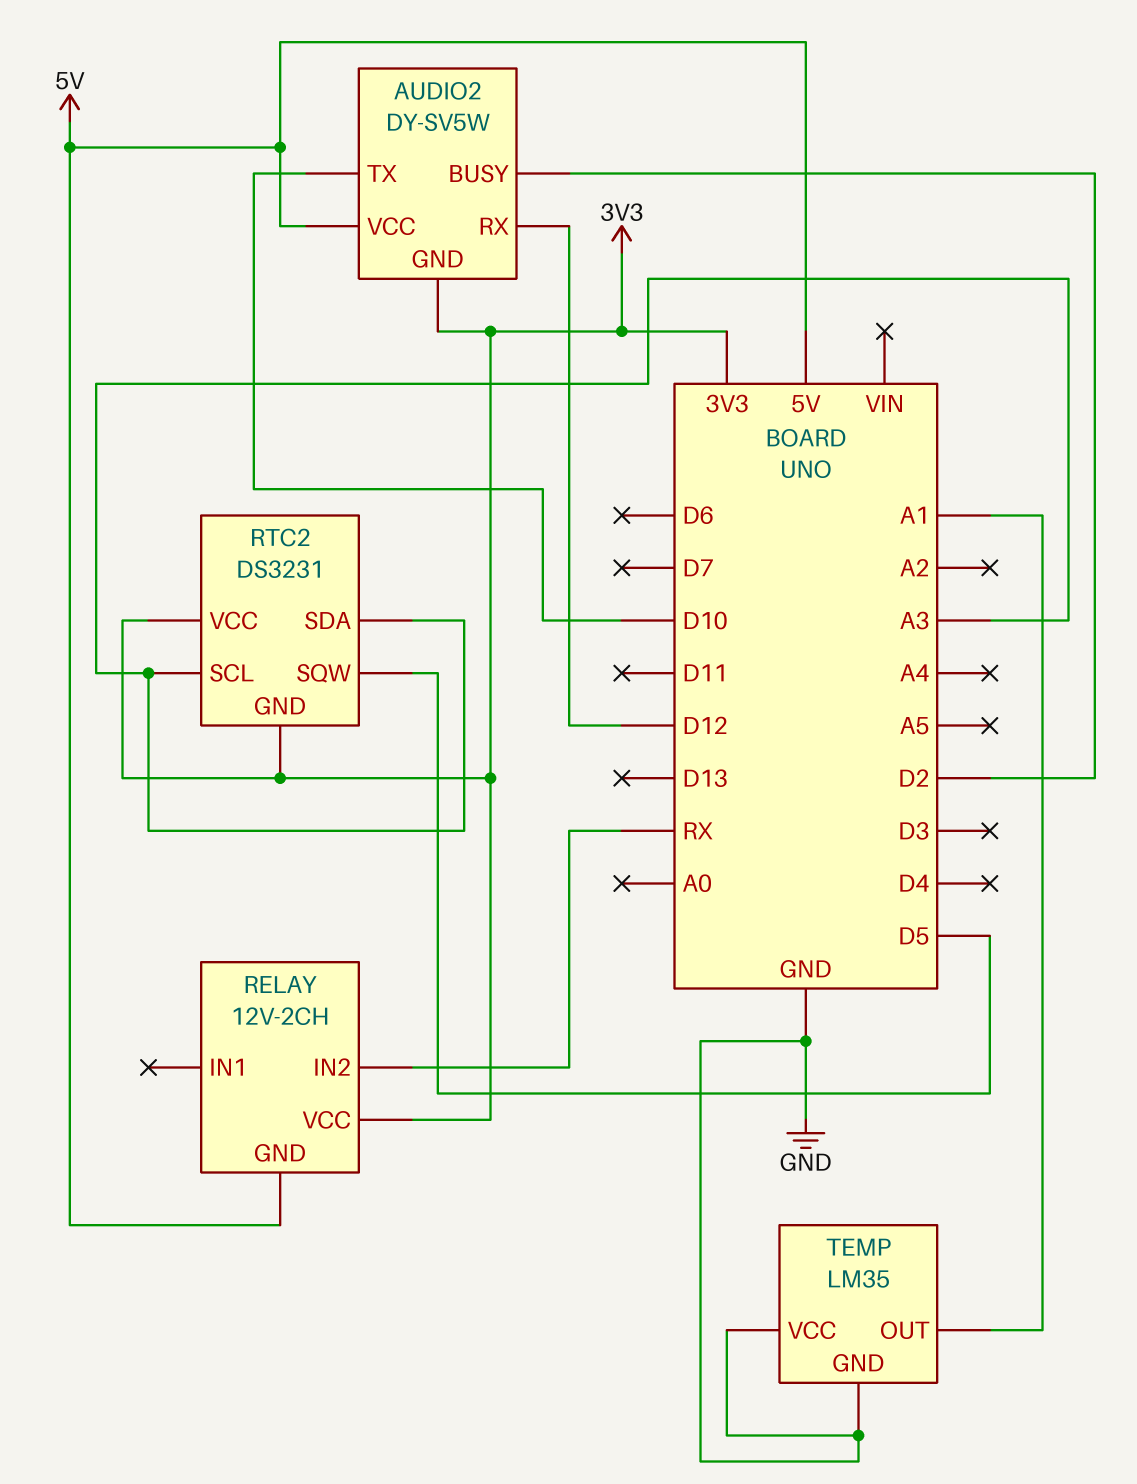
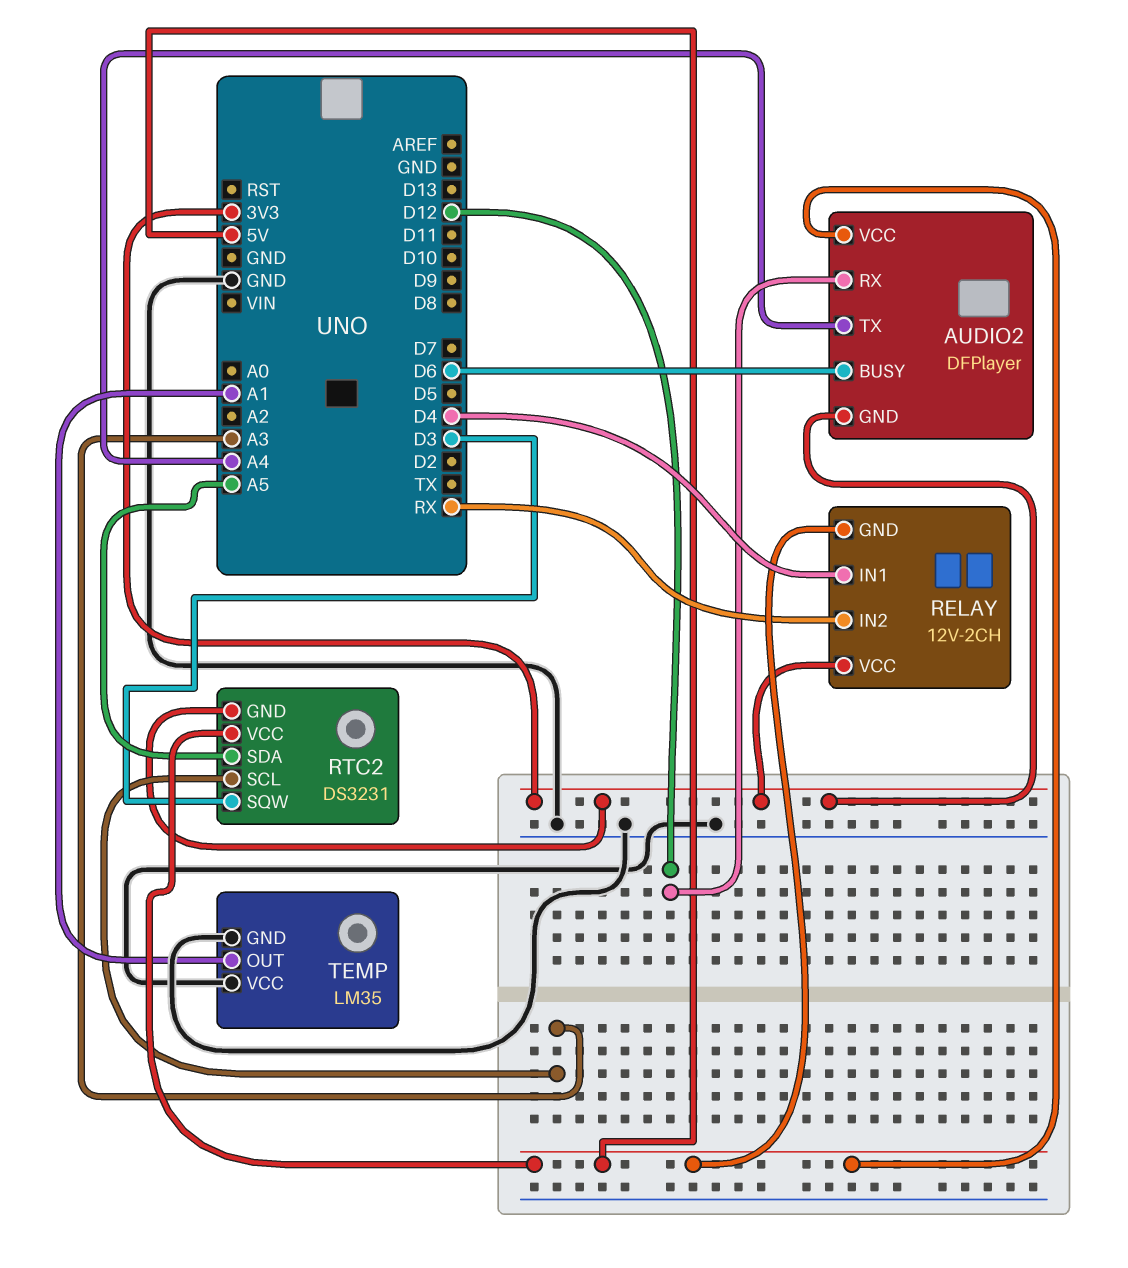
AUDIO2: DY-SV5W -> DFPlayer
AUDIO2 pin BUSY: D2 -> D6
AUDIO2 pin TX: D10 -> A4
RELAY pin IN1: none -> D4
RTC2 pin SDA: A3 -> A5
RTC2 pin SQW: D5 -> D3
RTC2 pin VCC: 3V3 -> 5V

